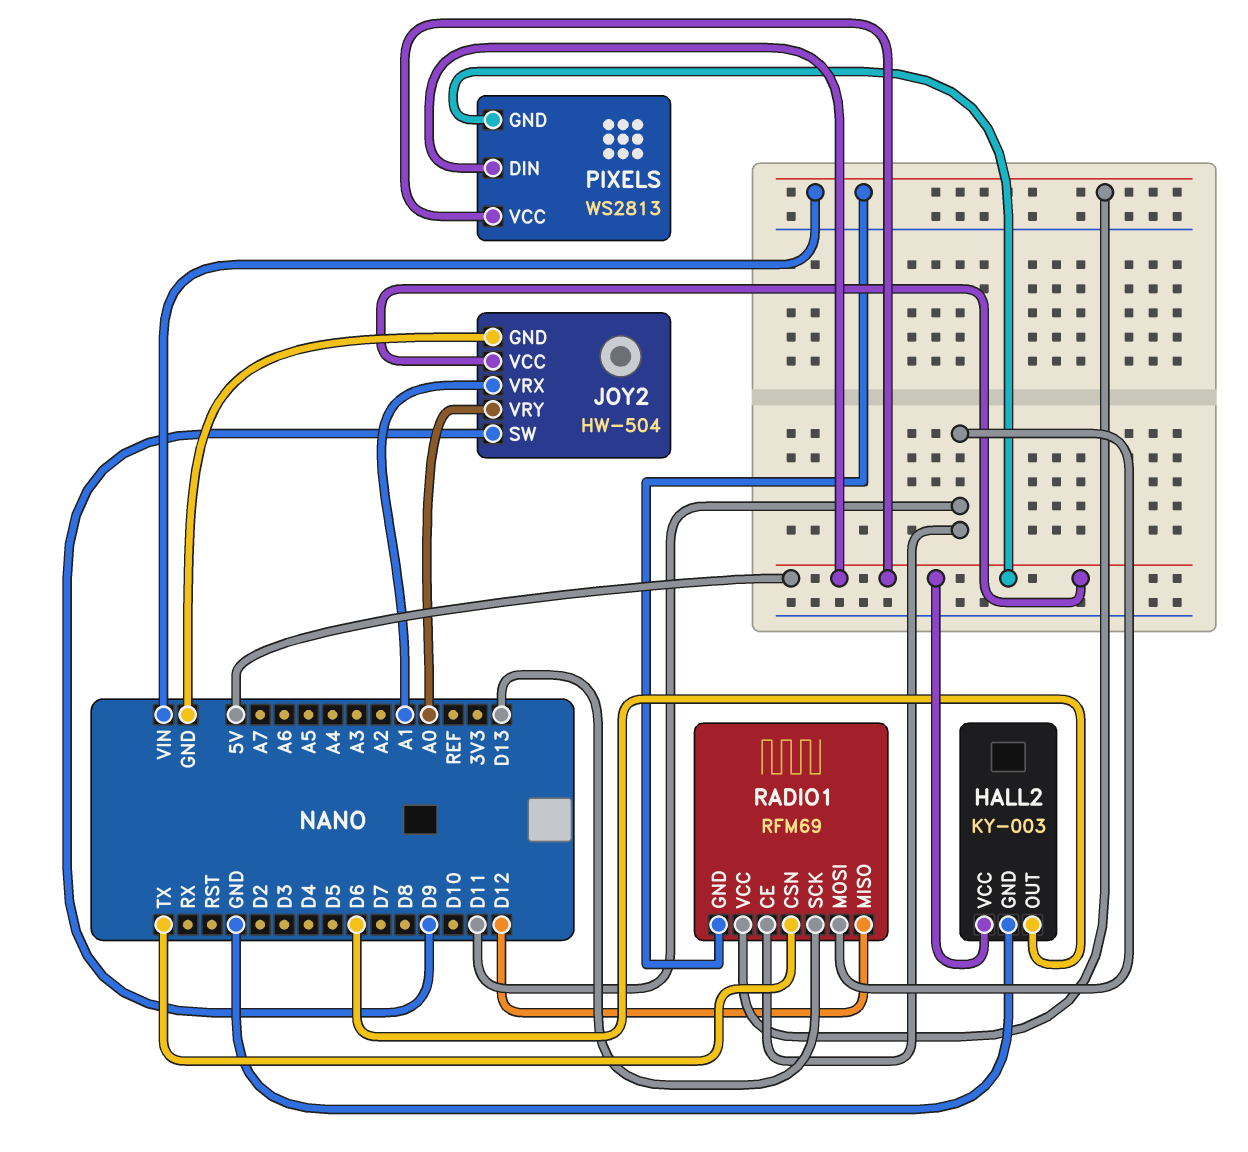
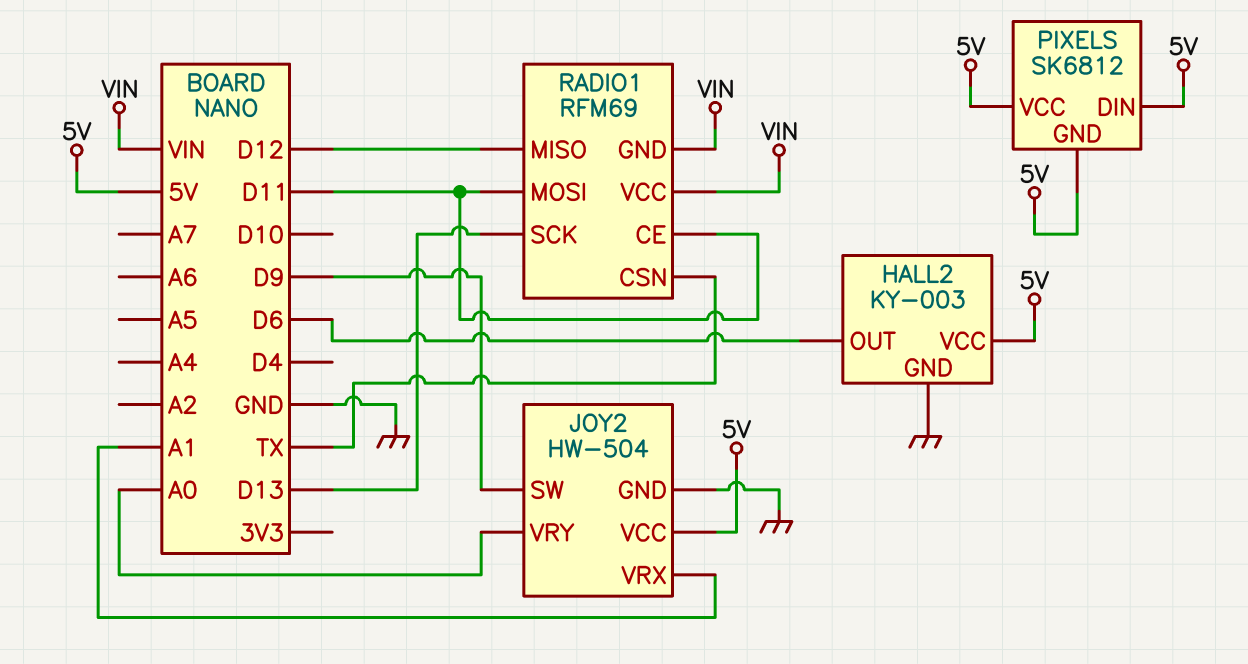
PIXELS: WS2813 -> SK6812

